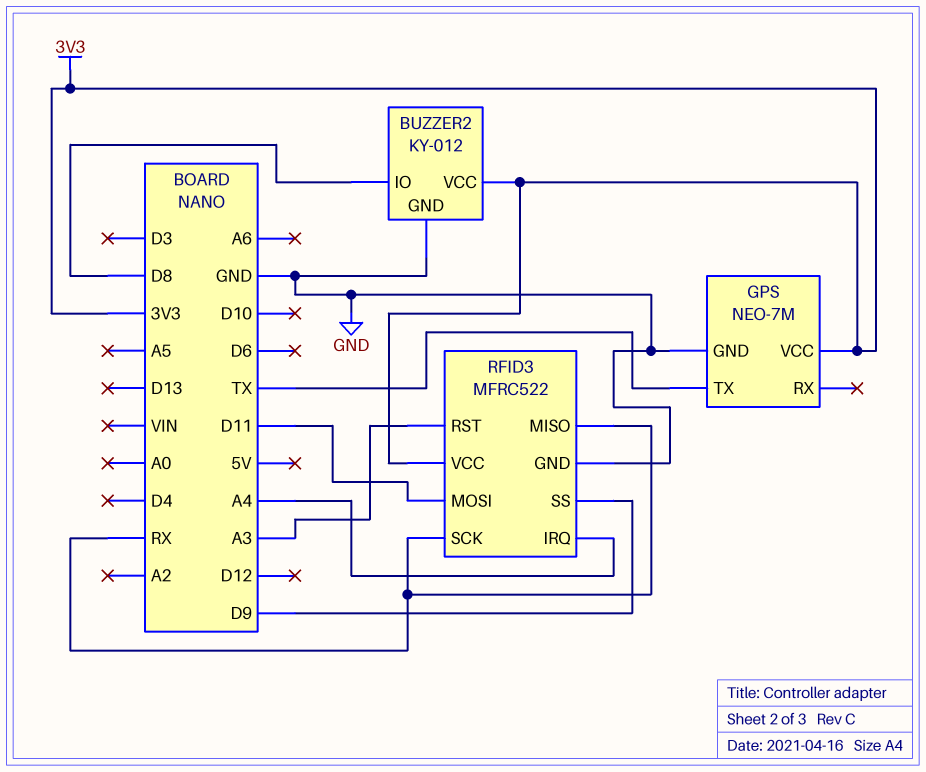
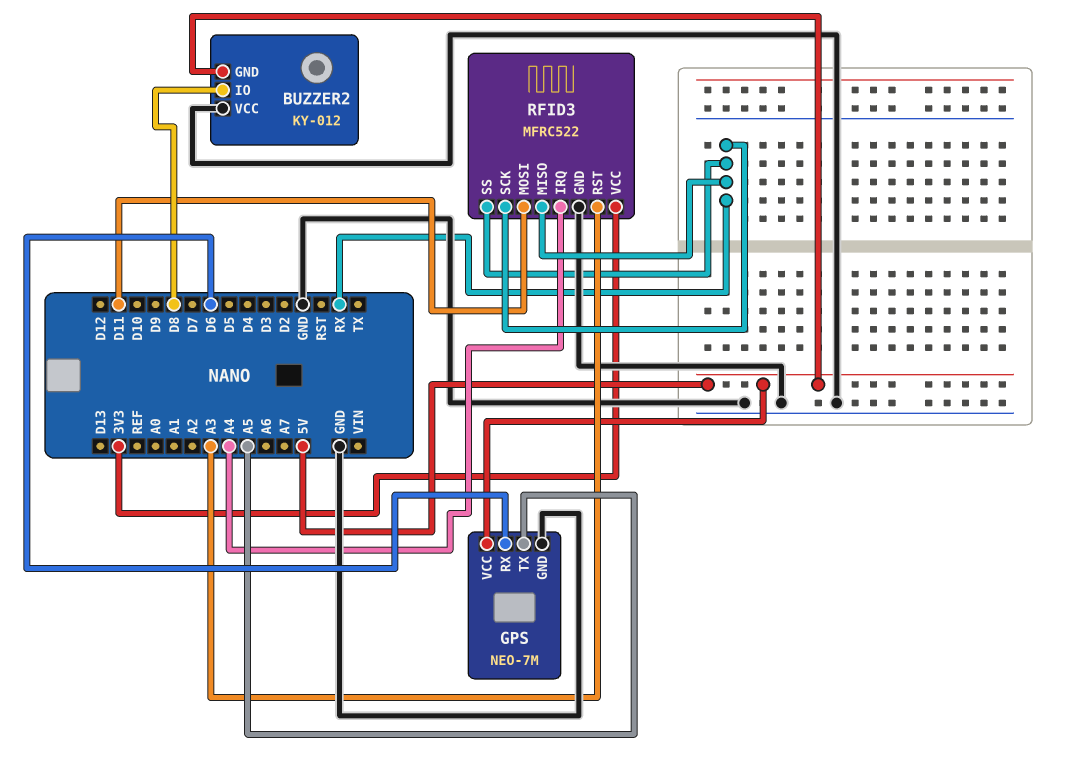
BUZZER2 pin GND: GND -> 5V
BUZZER2 pin VCC: 3V3 -> GND
GPS pin RX: none -> D6
GPS pin TX: TX -> A5
GPS pin VCC: 3V3 -> 5V
RFID3 pin SS: D9 -> RX

